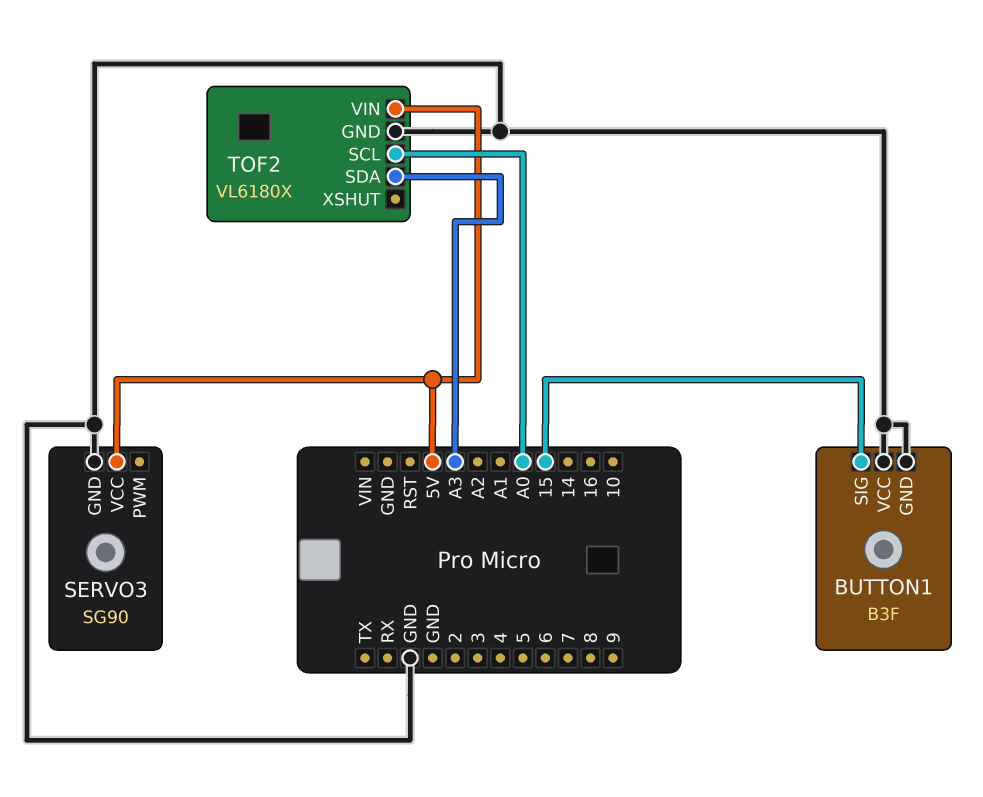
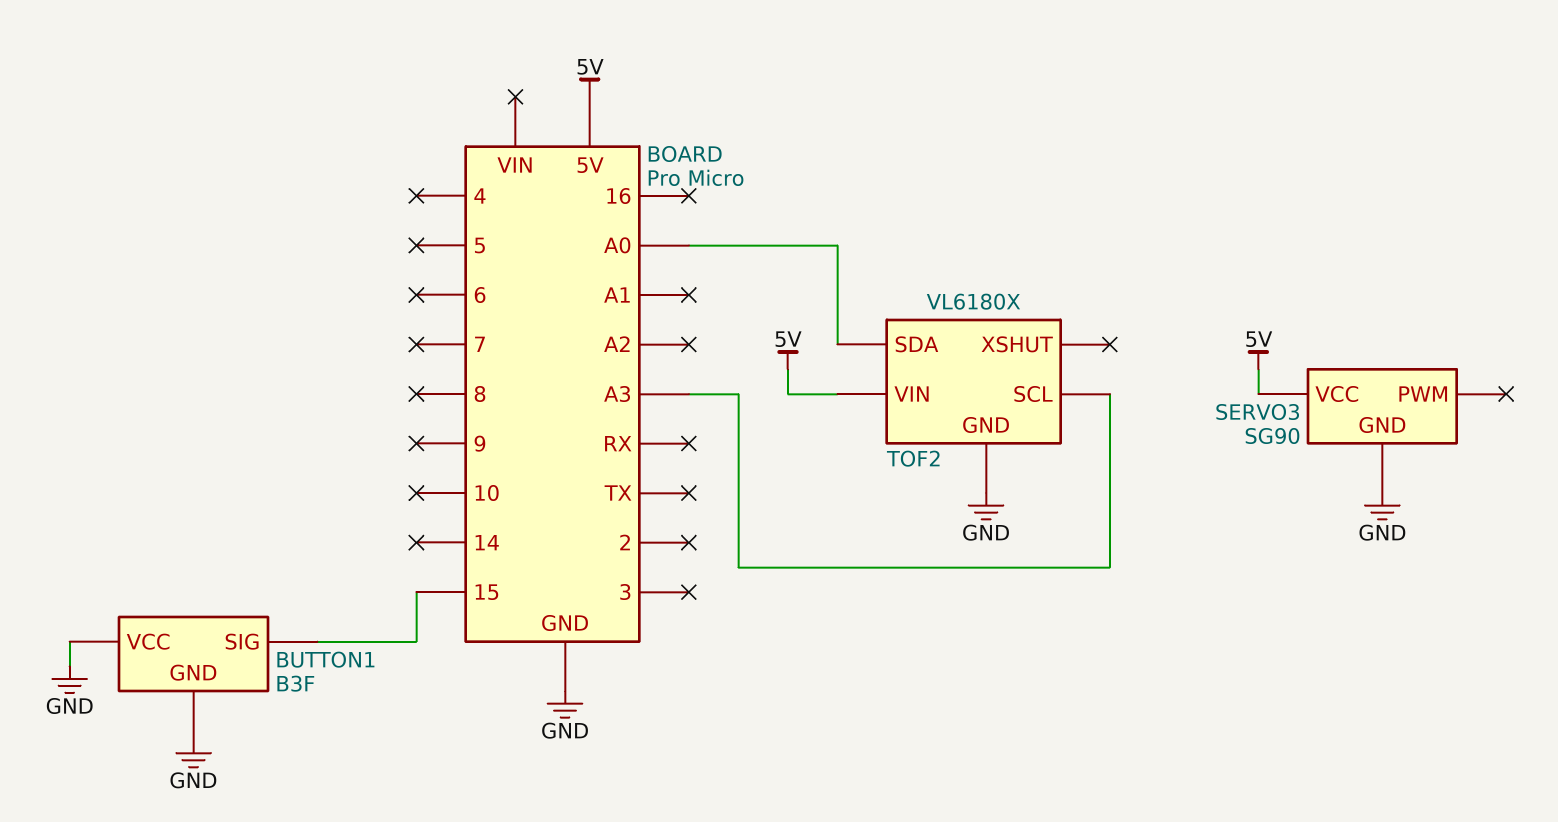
TOF2 pin SCL: A0 -> A3
TOF2 pin SDA: A3 -> A0

